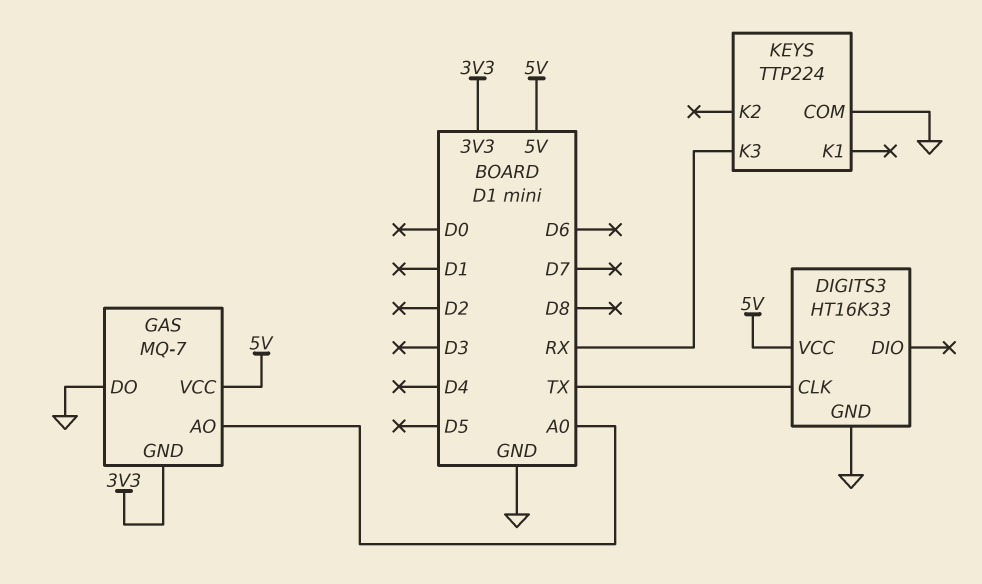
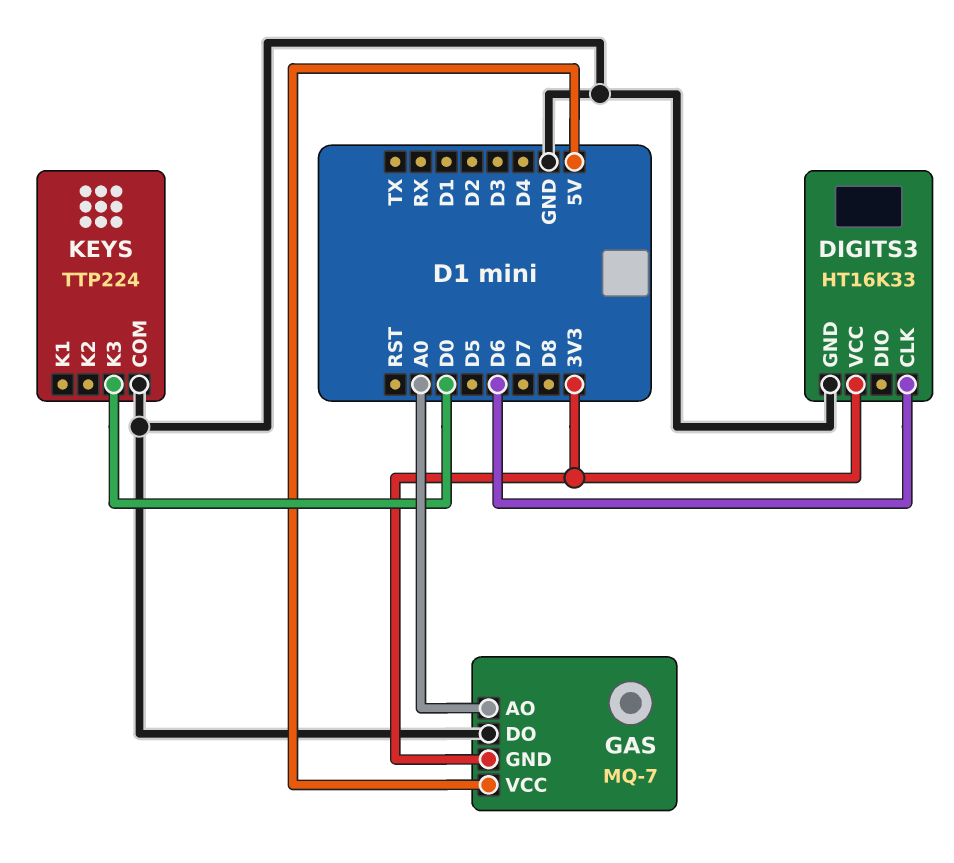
DIGITS3 pin CLK: TX -> D6
DIGITS3 pin VCC: 5V -> 3V3
KEYS pin K3: RX -> D0

